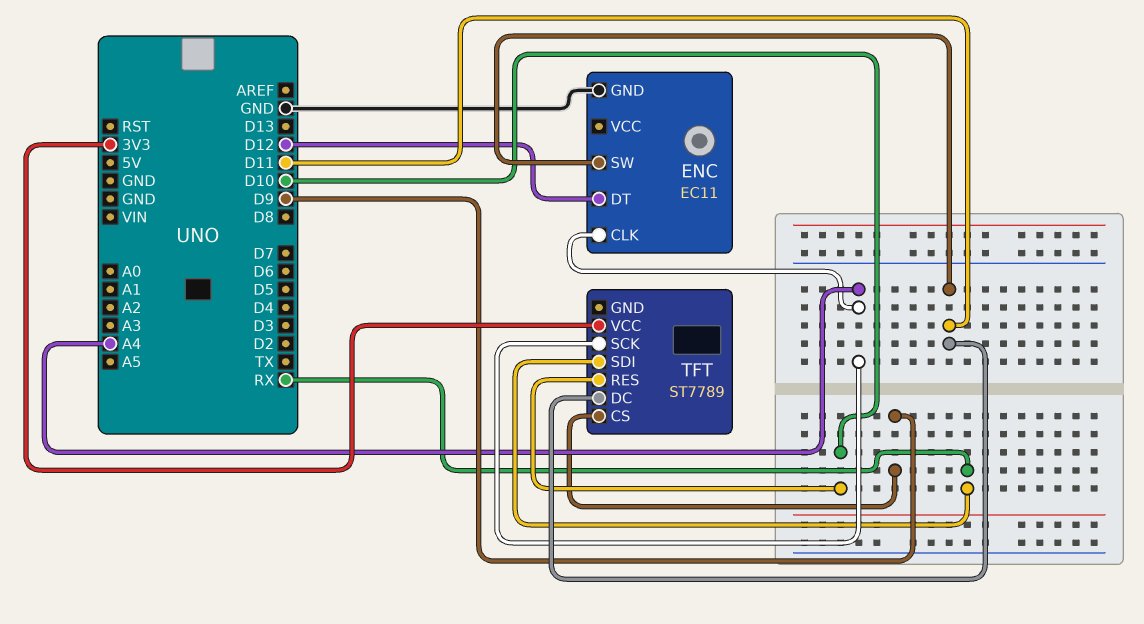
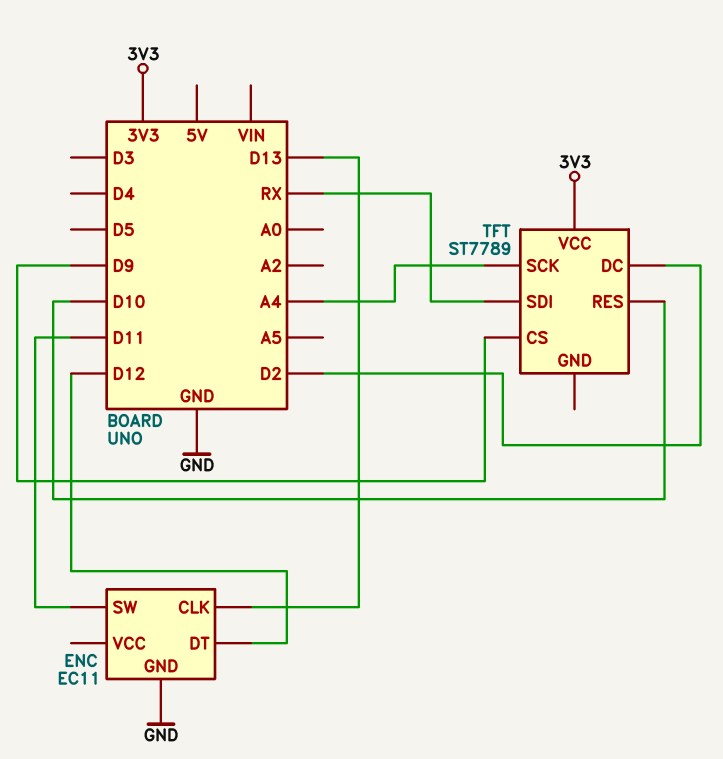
ENC pin CLK: A4 -> D13
TFT pin DC: D11 -> D2

